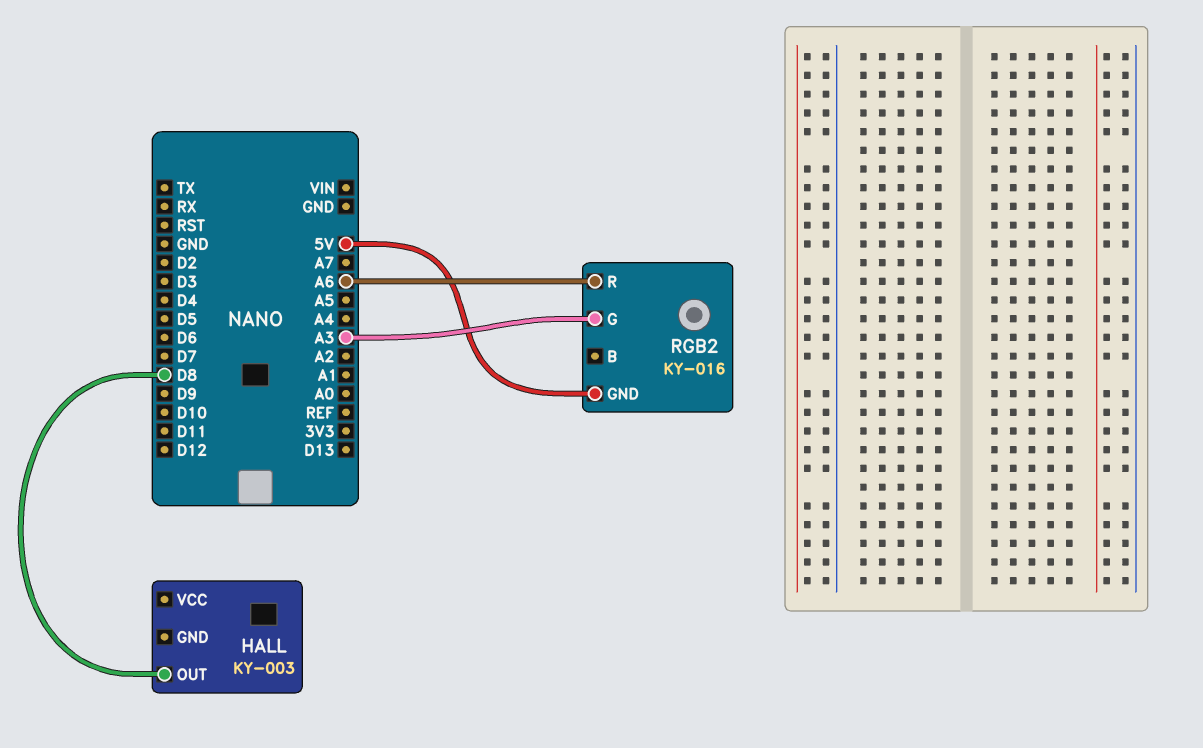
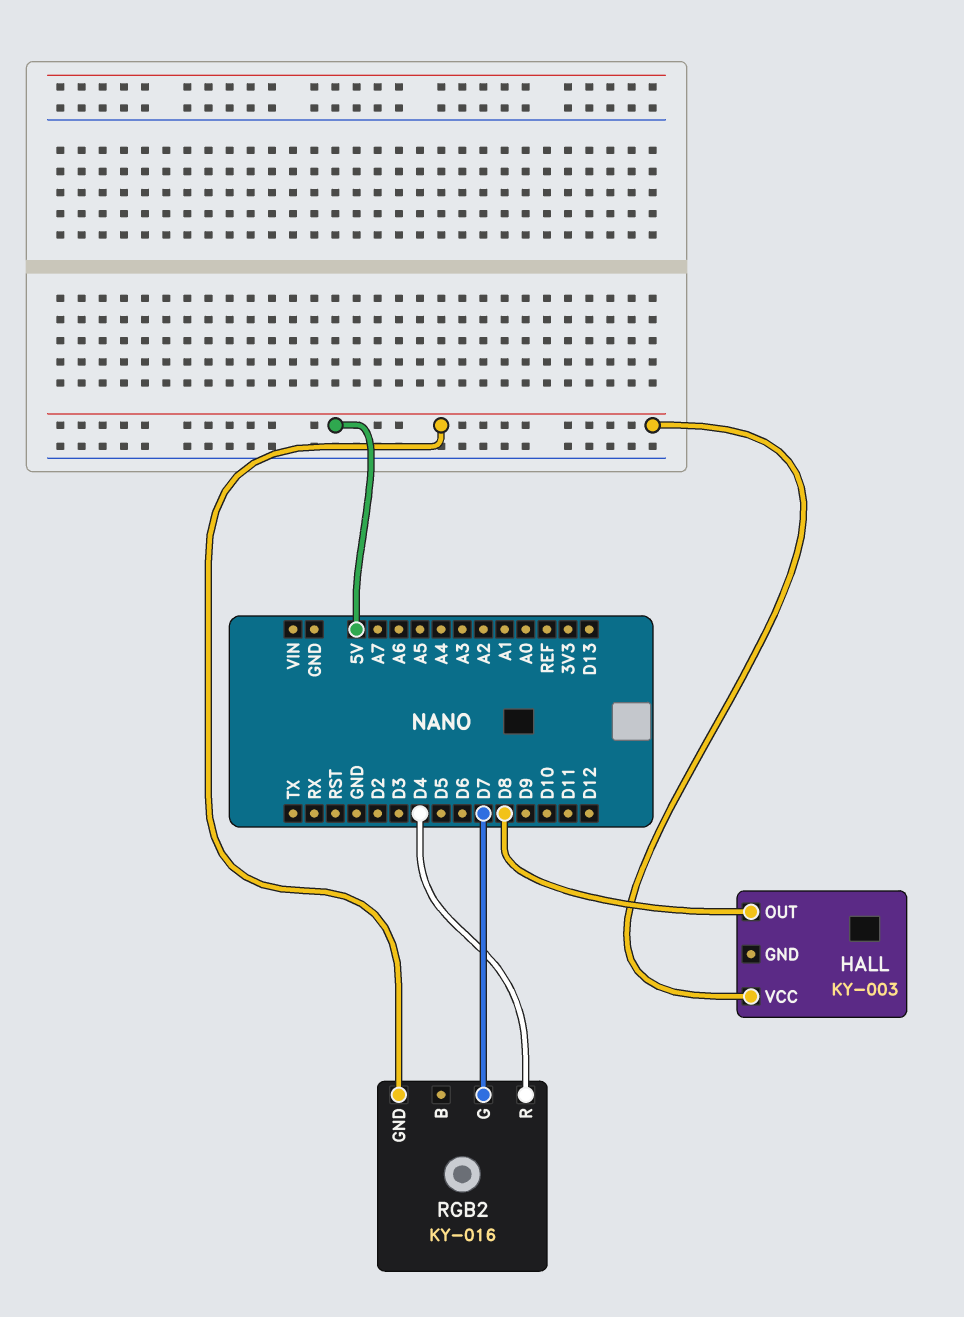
HALL pin VCC: none -> 5V
RGB2 pin G: A3 -> D7
RGB2 pin R: A6 -> D4

